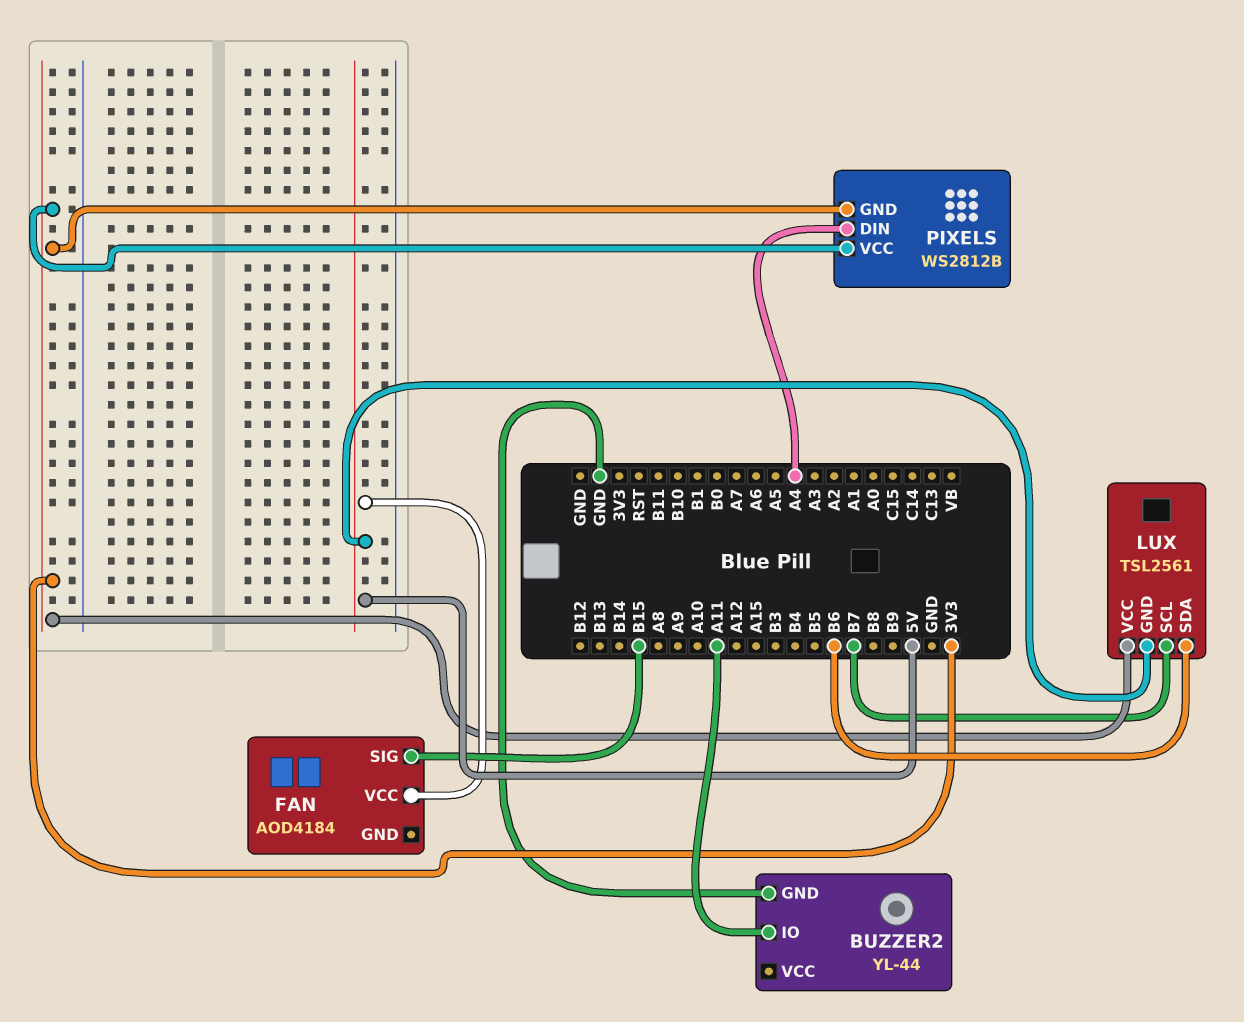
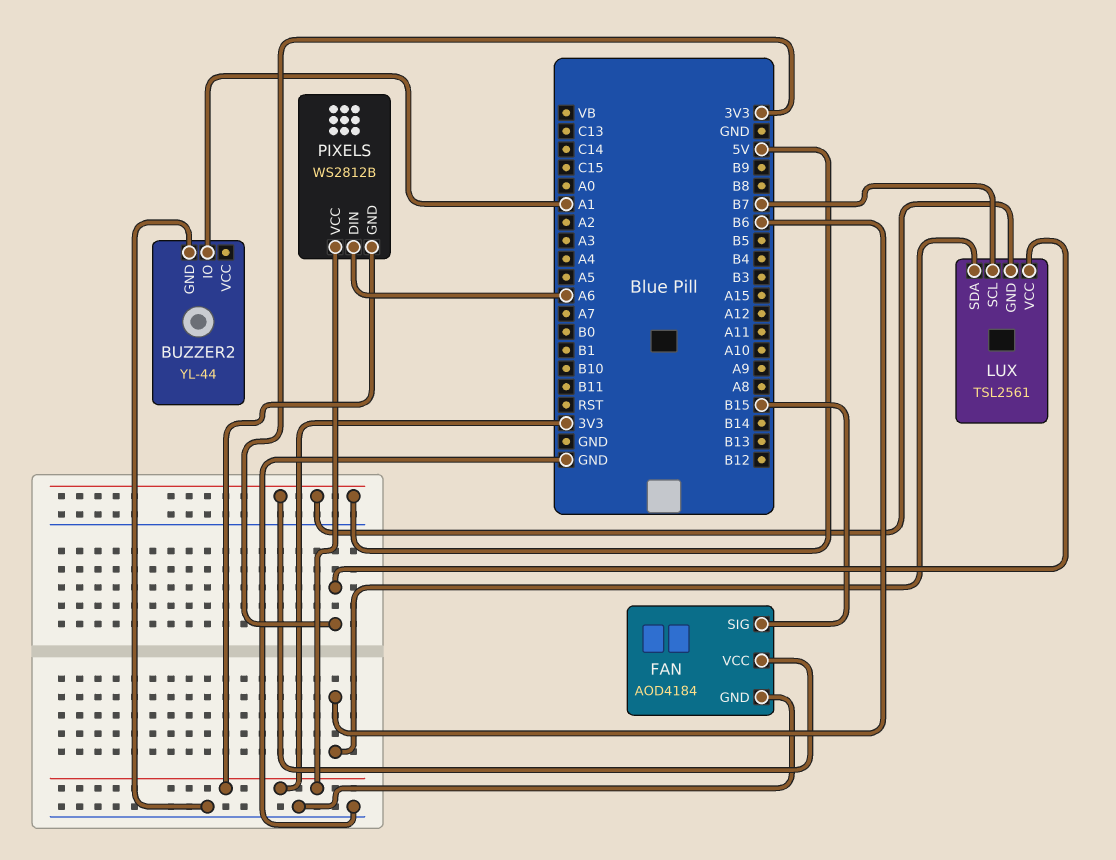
BUZZER2 pin IO: A11 -> A1
FAN pin GND: none -> GND
PIXELS pin DIN: A4 -> A6

